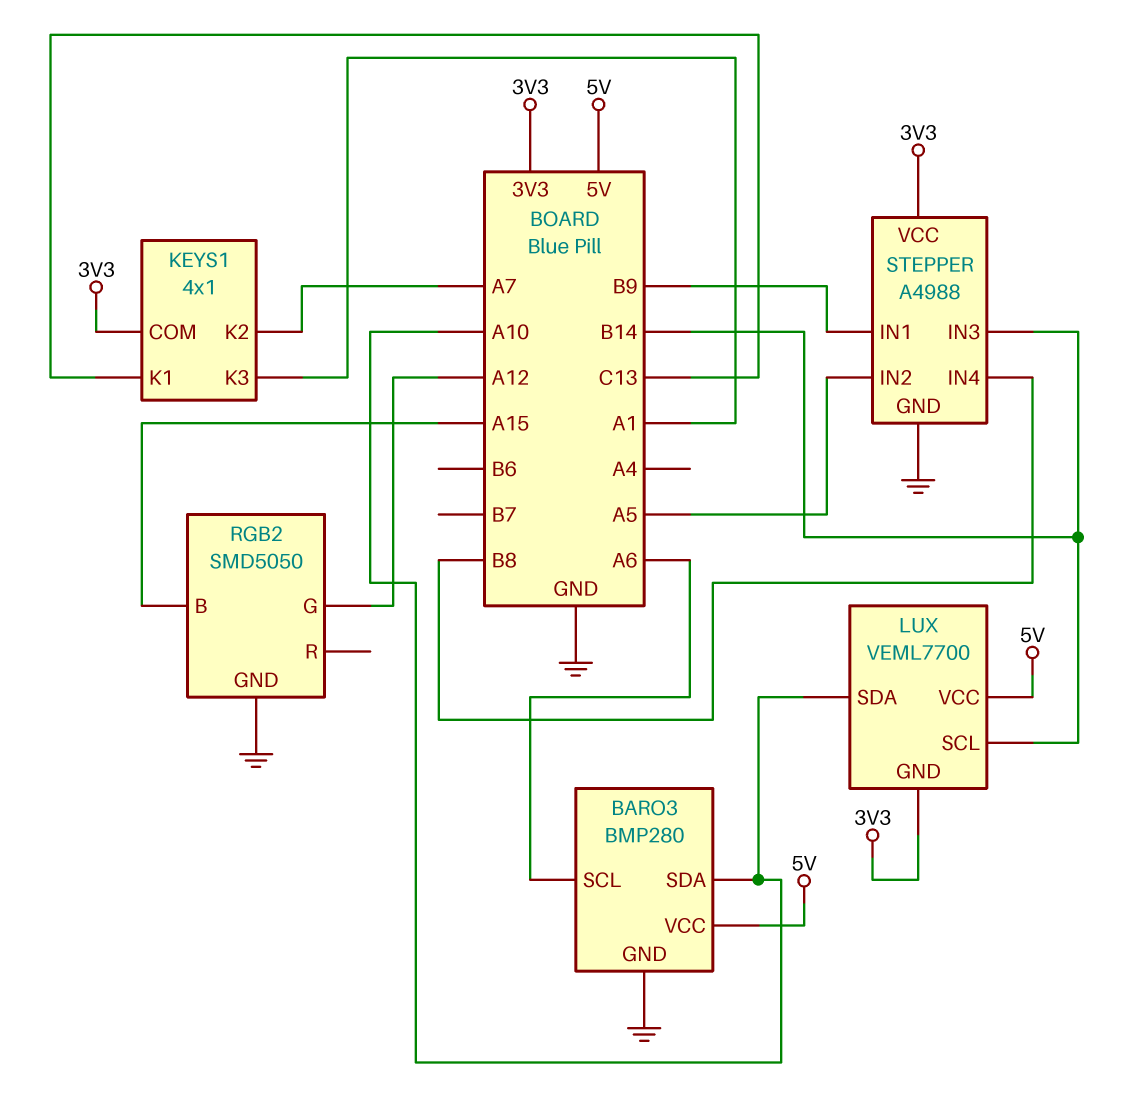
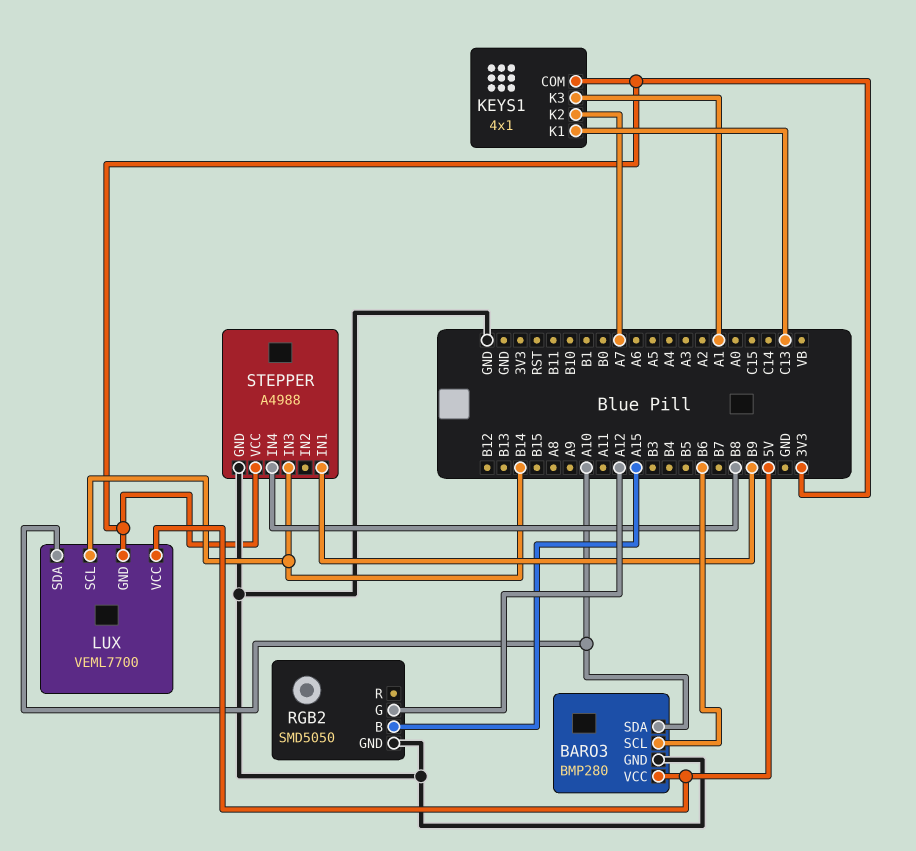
BARO3 pin SCL: A6 -> B6
STEPPER pin IN2: A5 -> none

